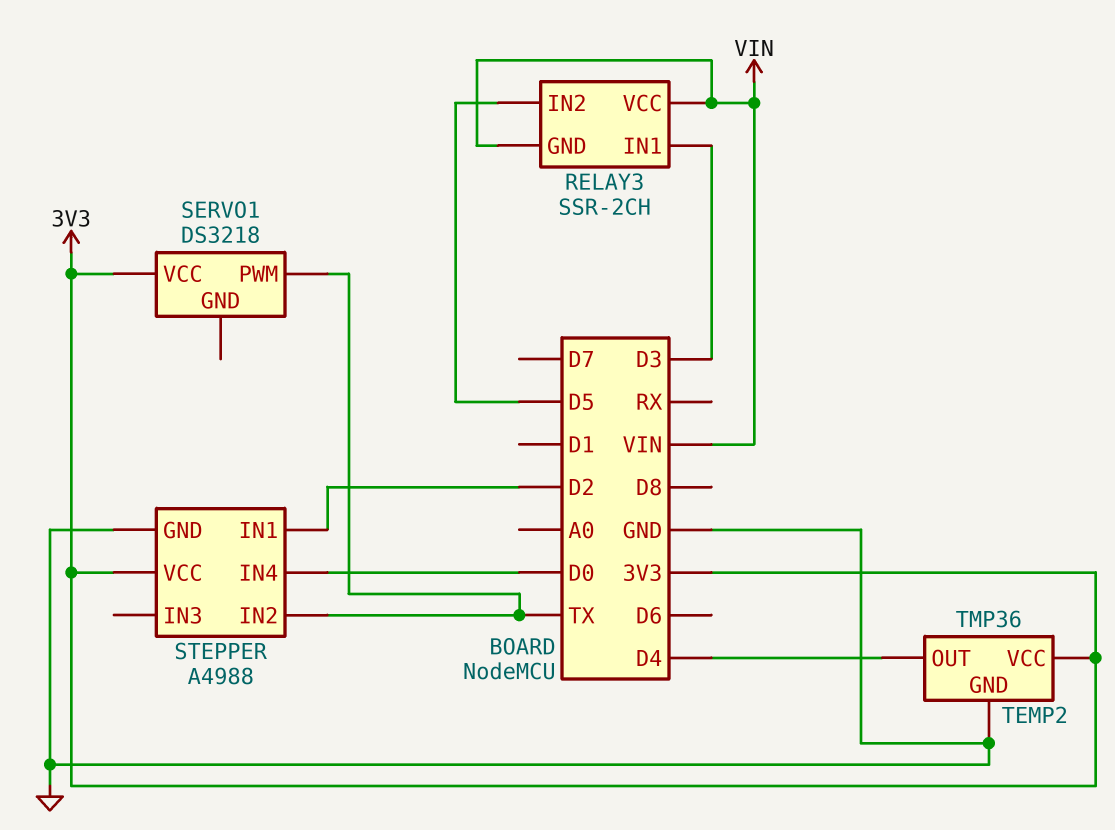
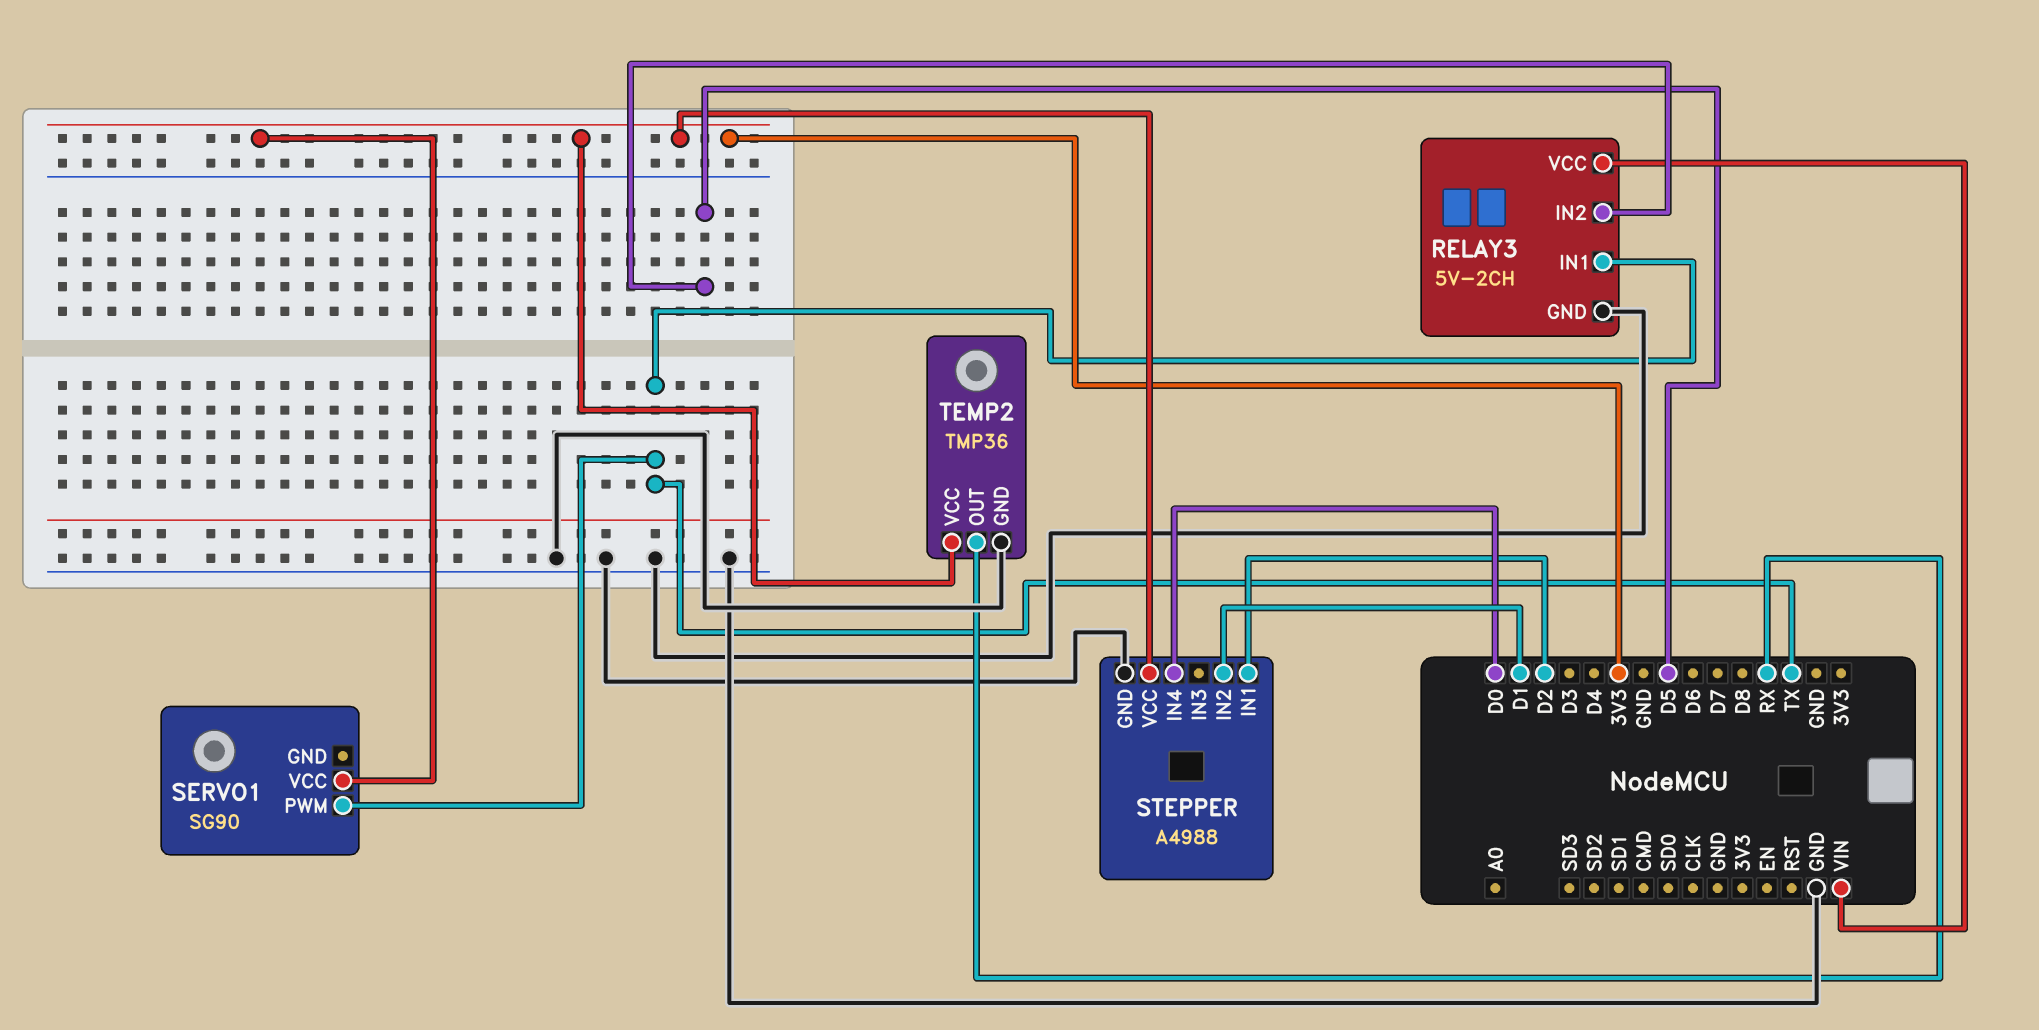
RELAY3: SSR-2CH -> 5V-2CH
RELAY3 pin GND: VIN -> GND
RELAY3 pin IN1: D3 -> TX
SERVO1: DS3218 -> SG90
STEPPER pin IN2: TX -> D1
TEMP2 pin OUT: D4 -> RX

